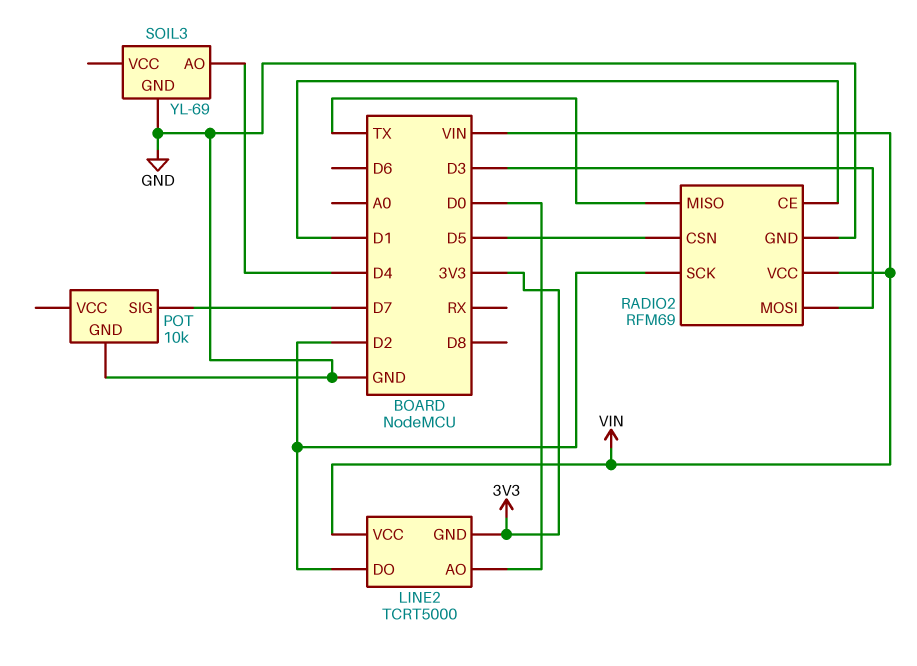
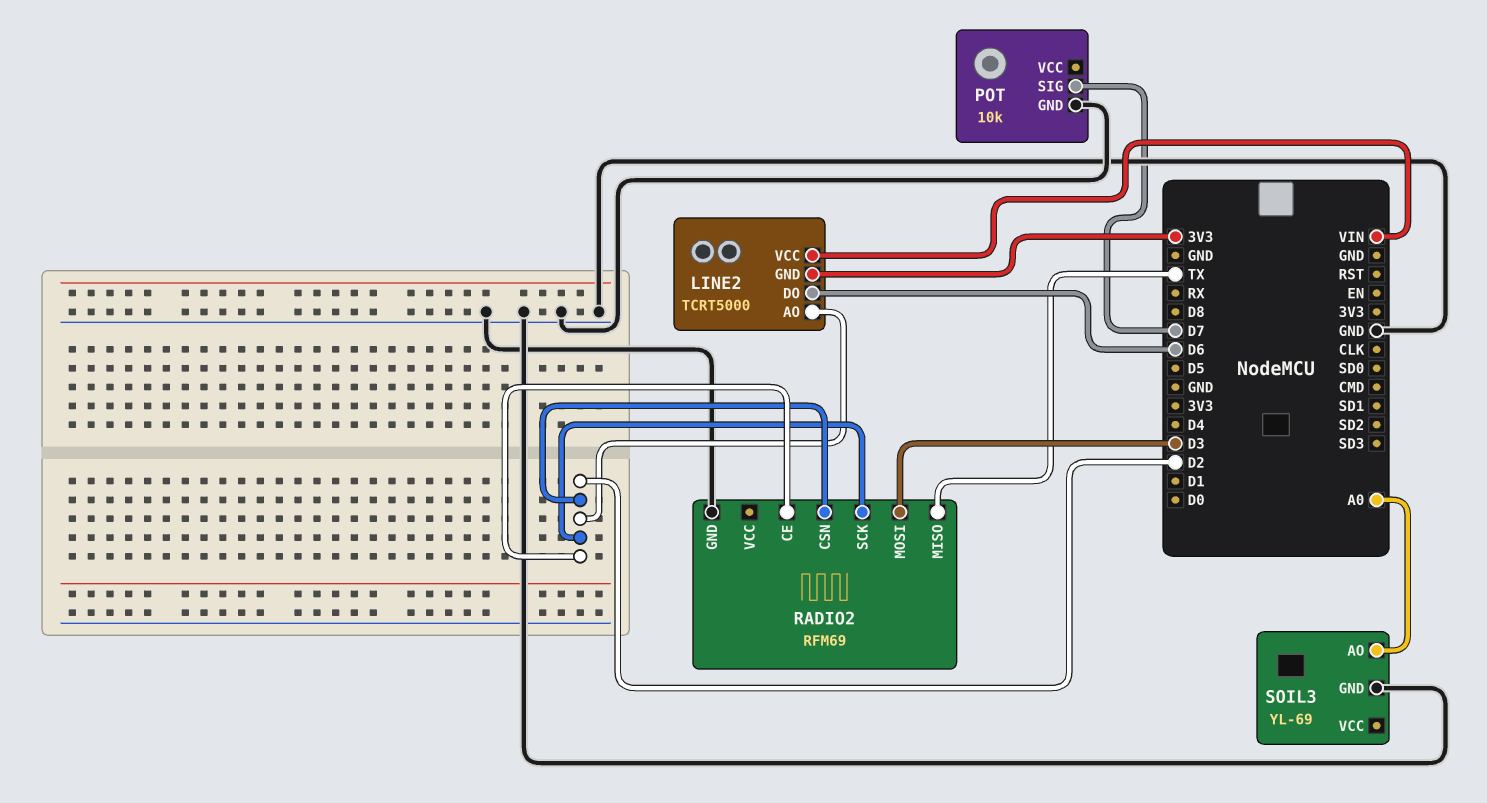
LINE2 pin AO: D0 -> D2
LINE2 pin DO: D2 -> D6
RADIO2 pin CE: D1 -> D2
RADIO2 pin CSN: D5 -> D2
RADIO2 pin VCC: VIN -> none
SOIL3 pin AO: D4 -> A0

